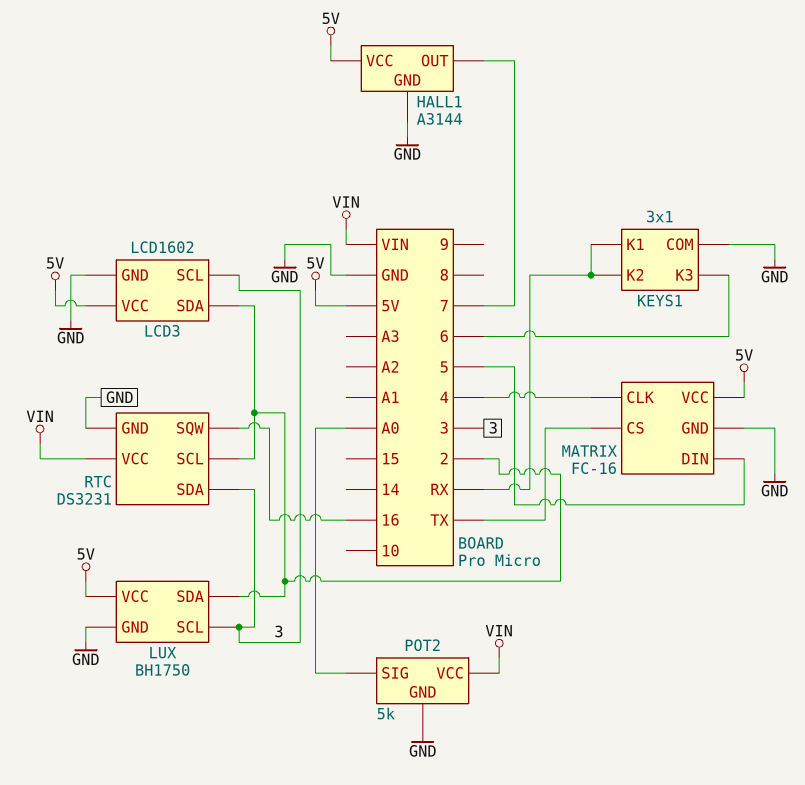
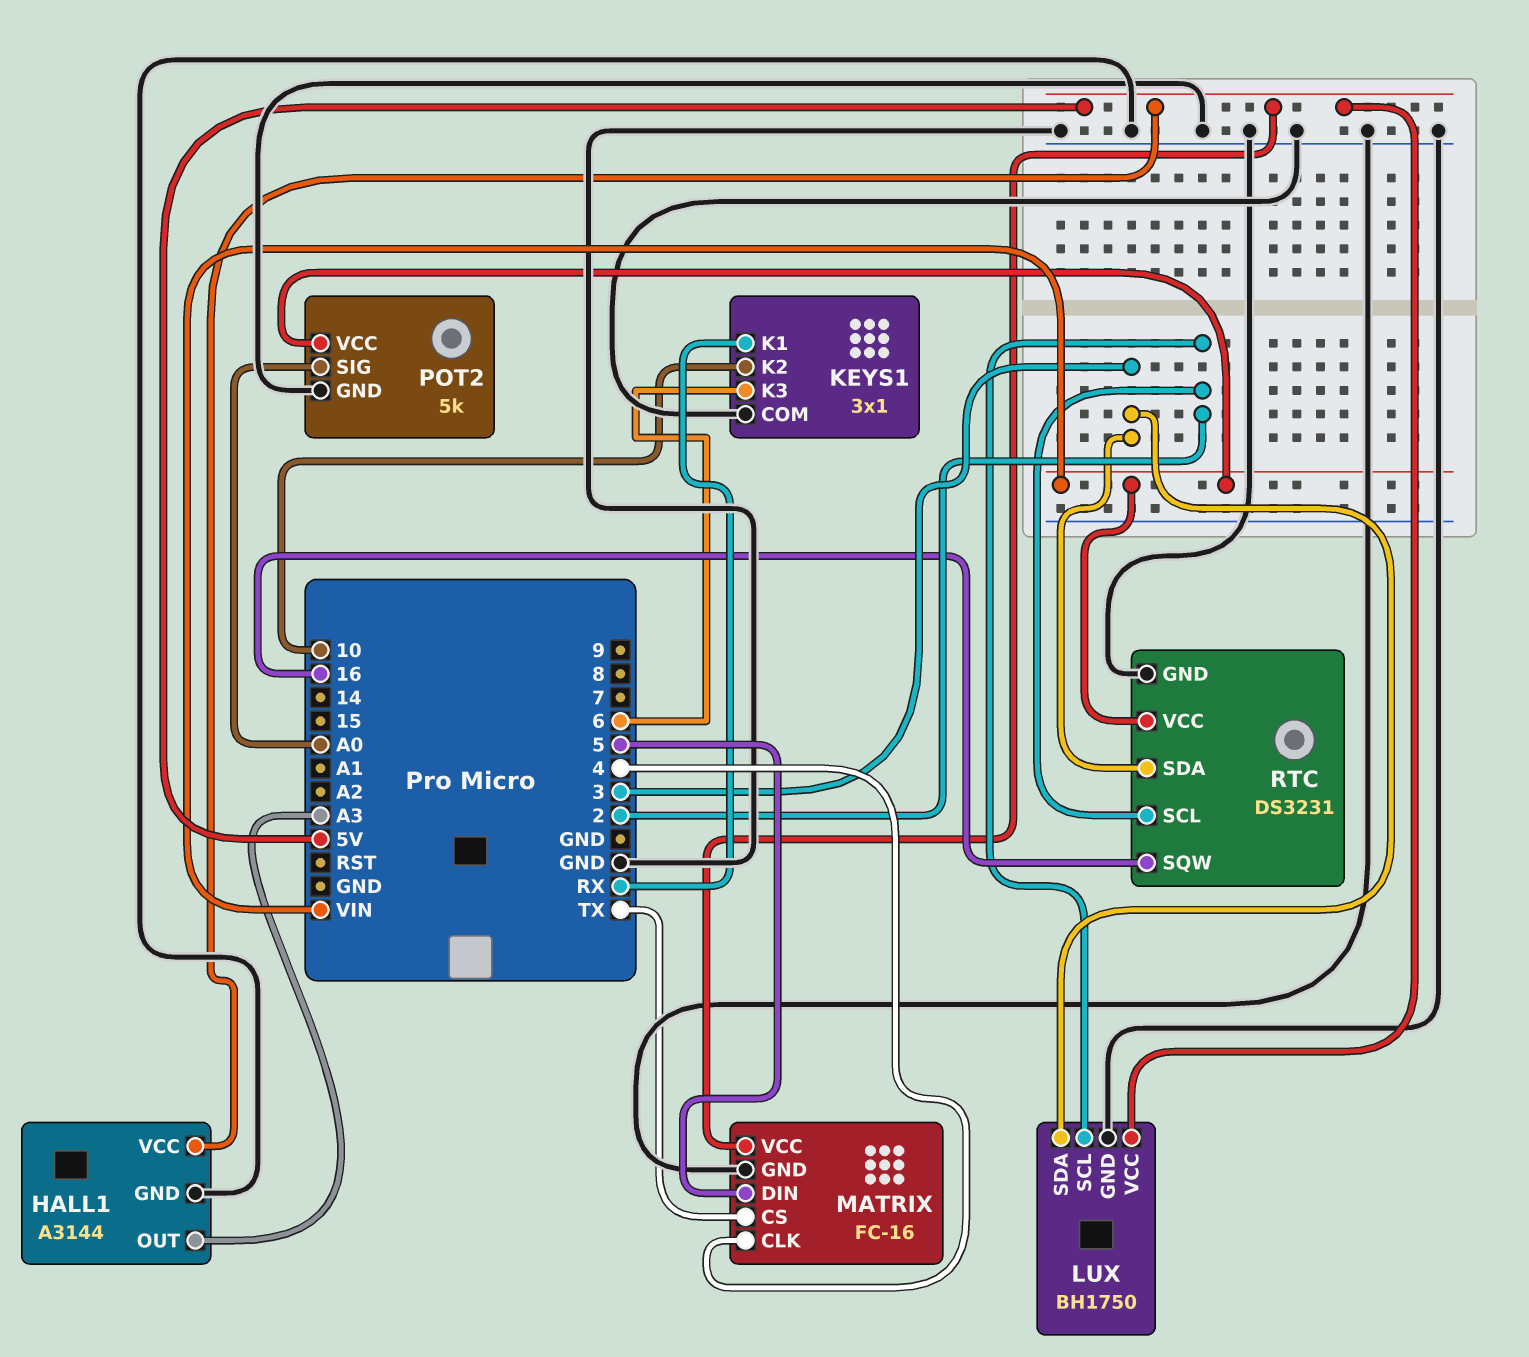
HALL1 pin OUT: 7 -> A3
KEYS1 pin K2: RX -> 10
LCD3: LCD1602 -> none
LCD3 pin GND: GND -> none
LCD3 pin SCL: 3 -> none
LCD3 pin SDA: 2 -> none
LCD3 pin VCC: 5V -> none
LUX pin SCL: 3 -> 2
LUX pin SDA: 2 -> 3

